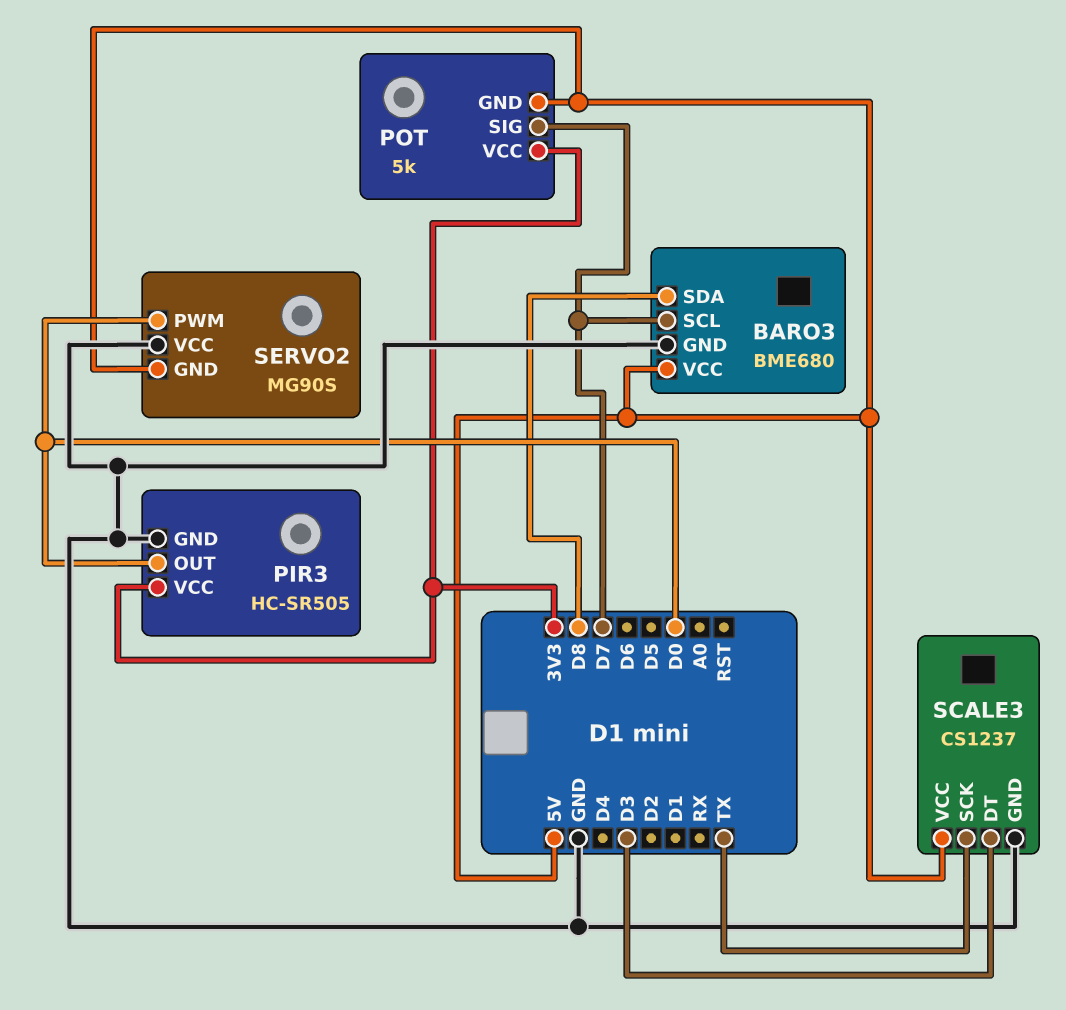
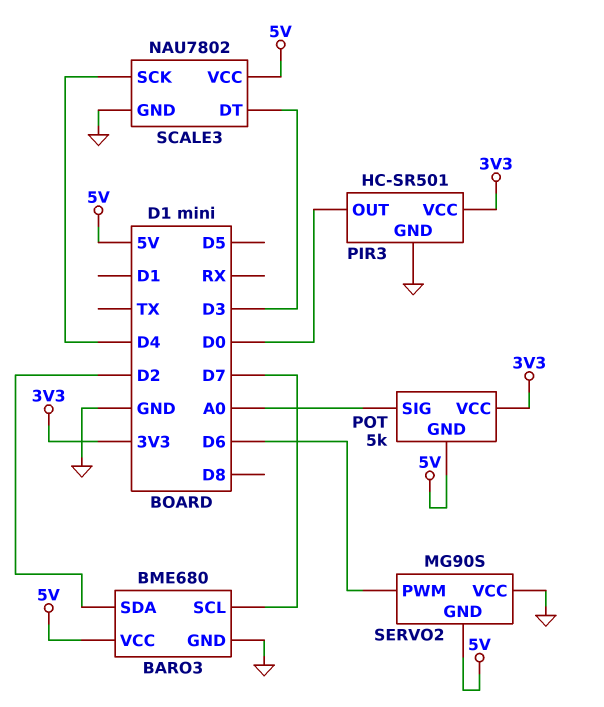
BARO3 pin SDA: D8 -> D2
PIR3: HC-SR505 -> HC-SR501
POT pin SIG: D7 -> A0
SCALE3: CS1237 -> NAU7802
SCALE3 pin SCK: TX -> D4
SERVO2 pin PWM: D0 -> D6

